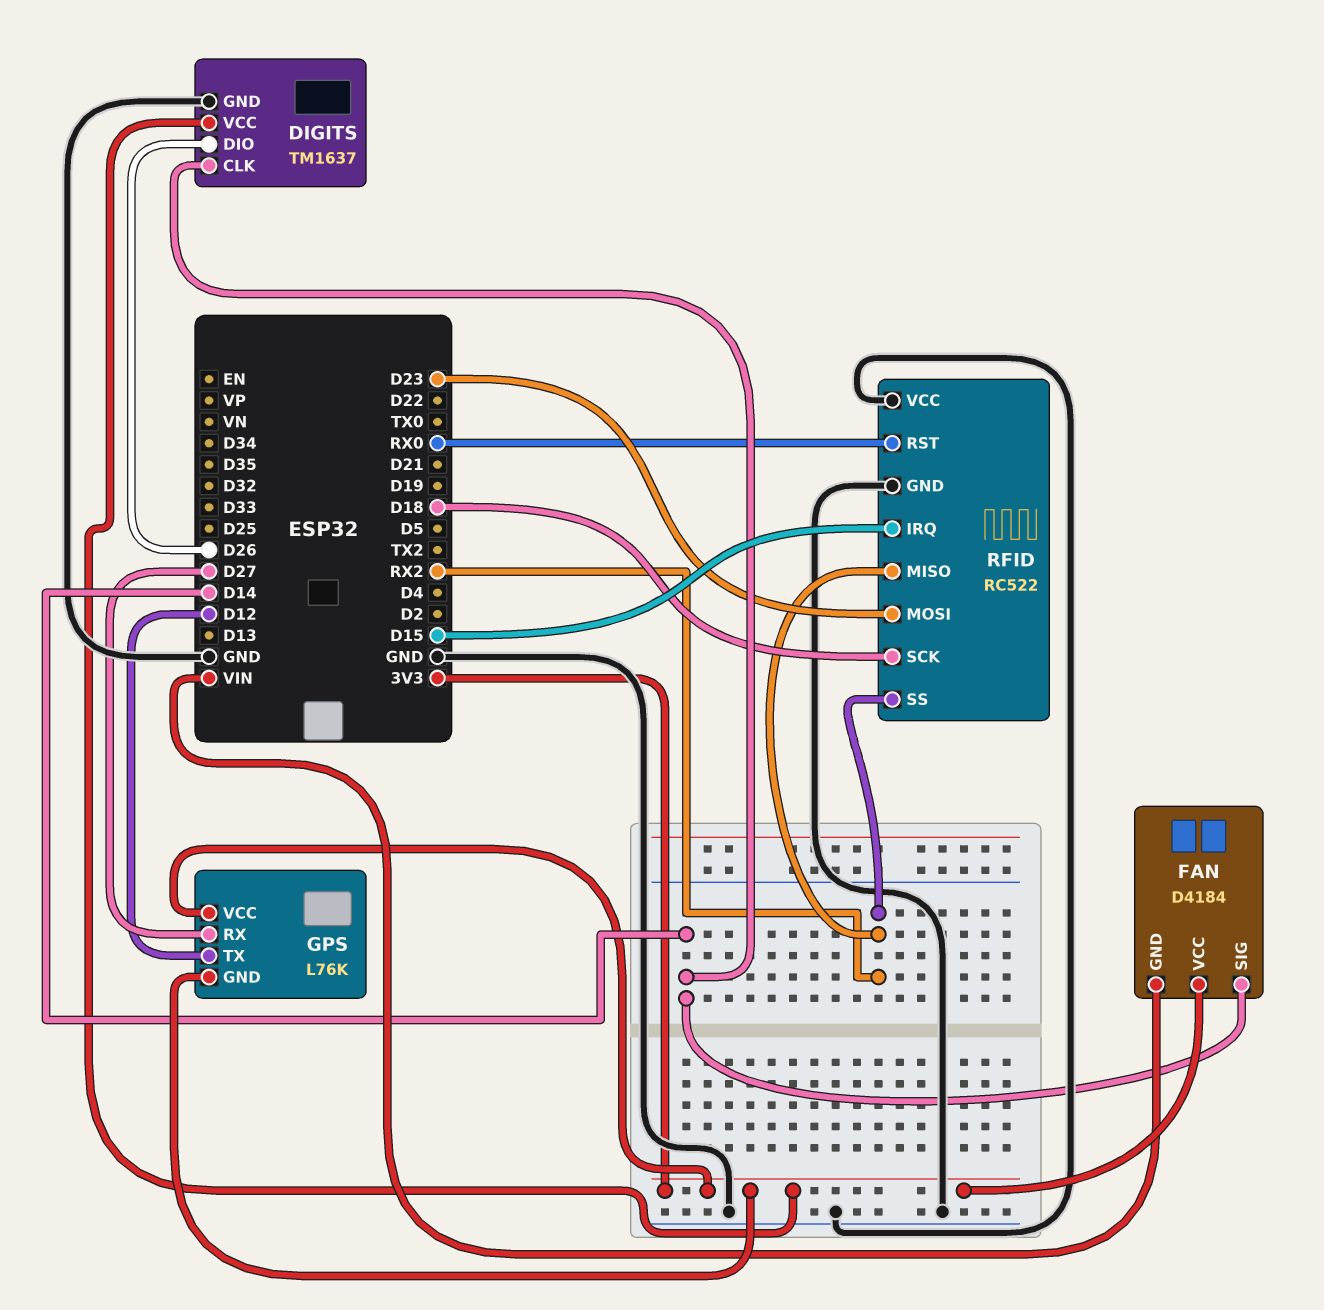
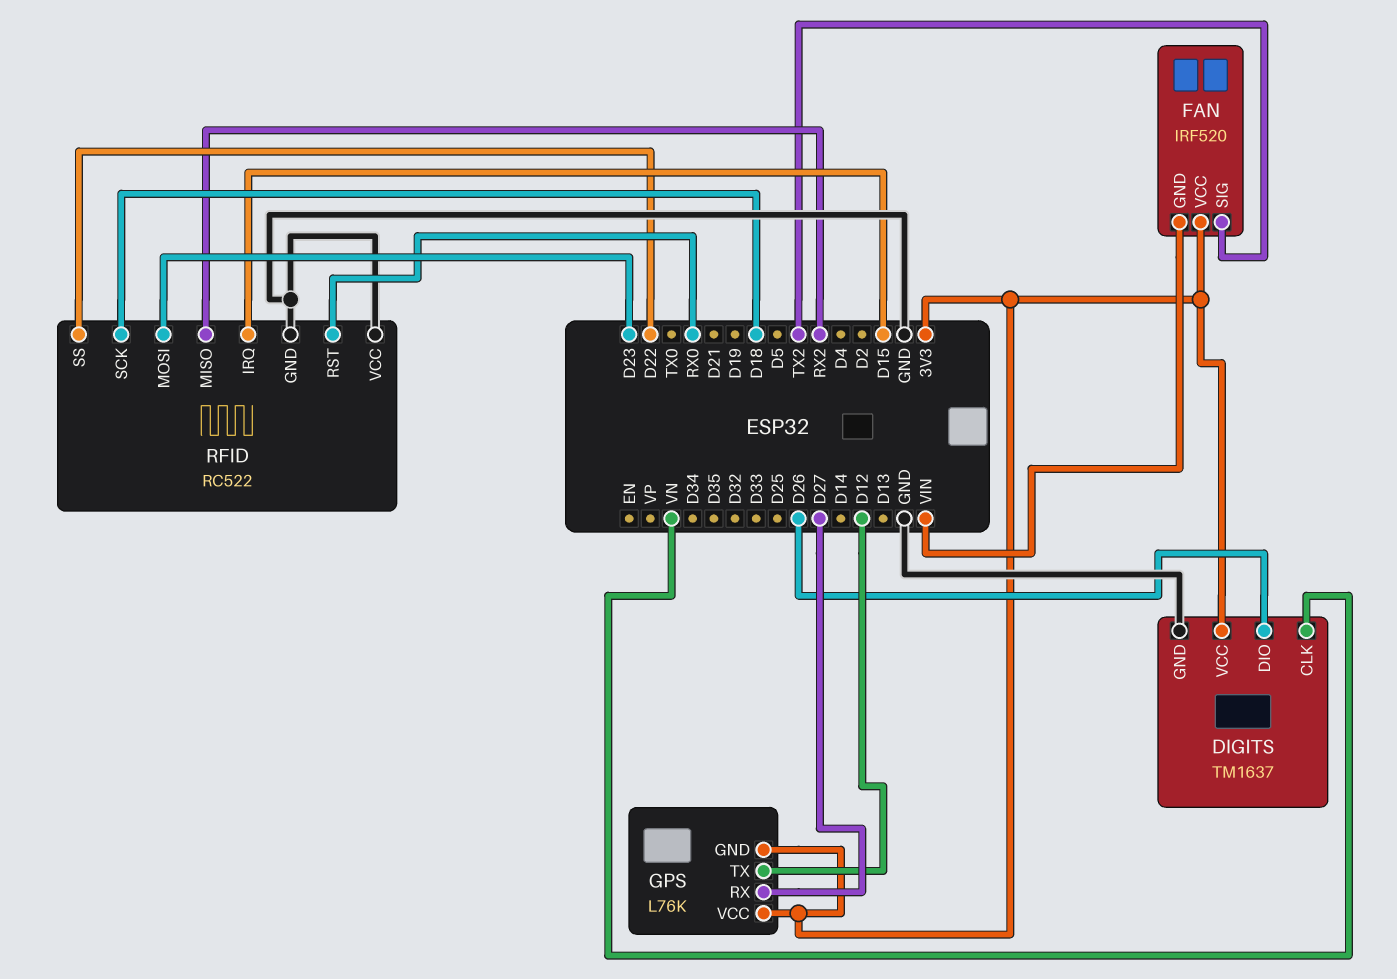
DIGITS pin CLK: D14 -> VN
FAN: D4184 -> IRF520
FAN pin SIG: D14 -> TX2
RFID pin SS: RX2 -> D22

